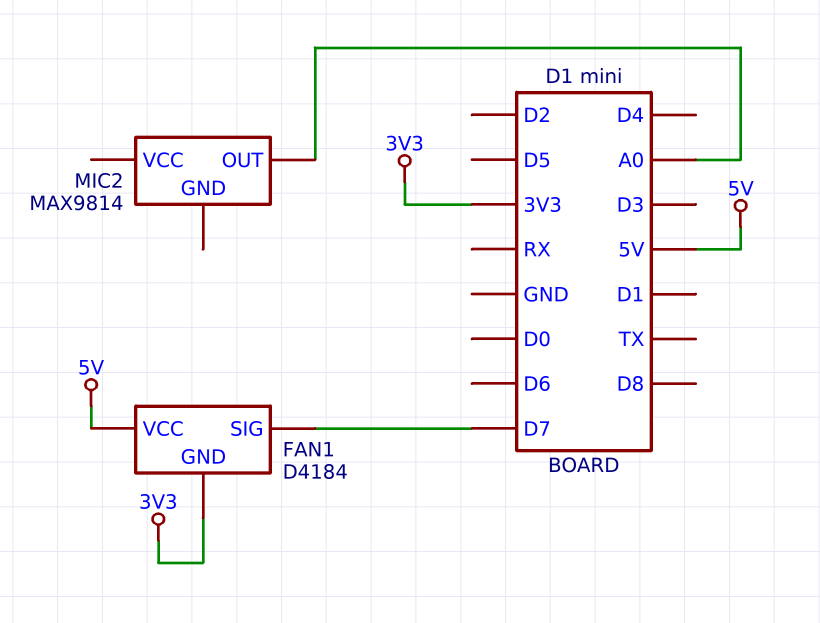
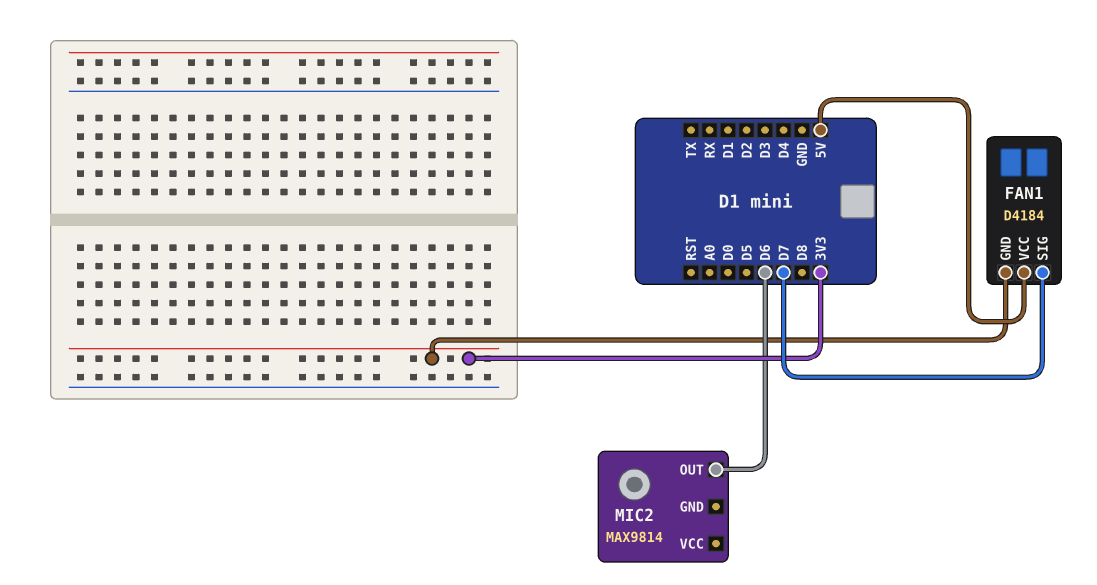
MIC2 pin OUT: A0 -> D6

